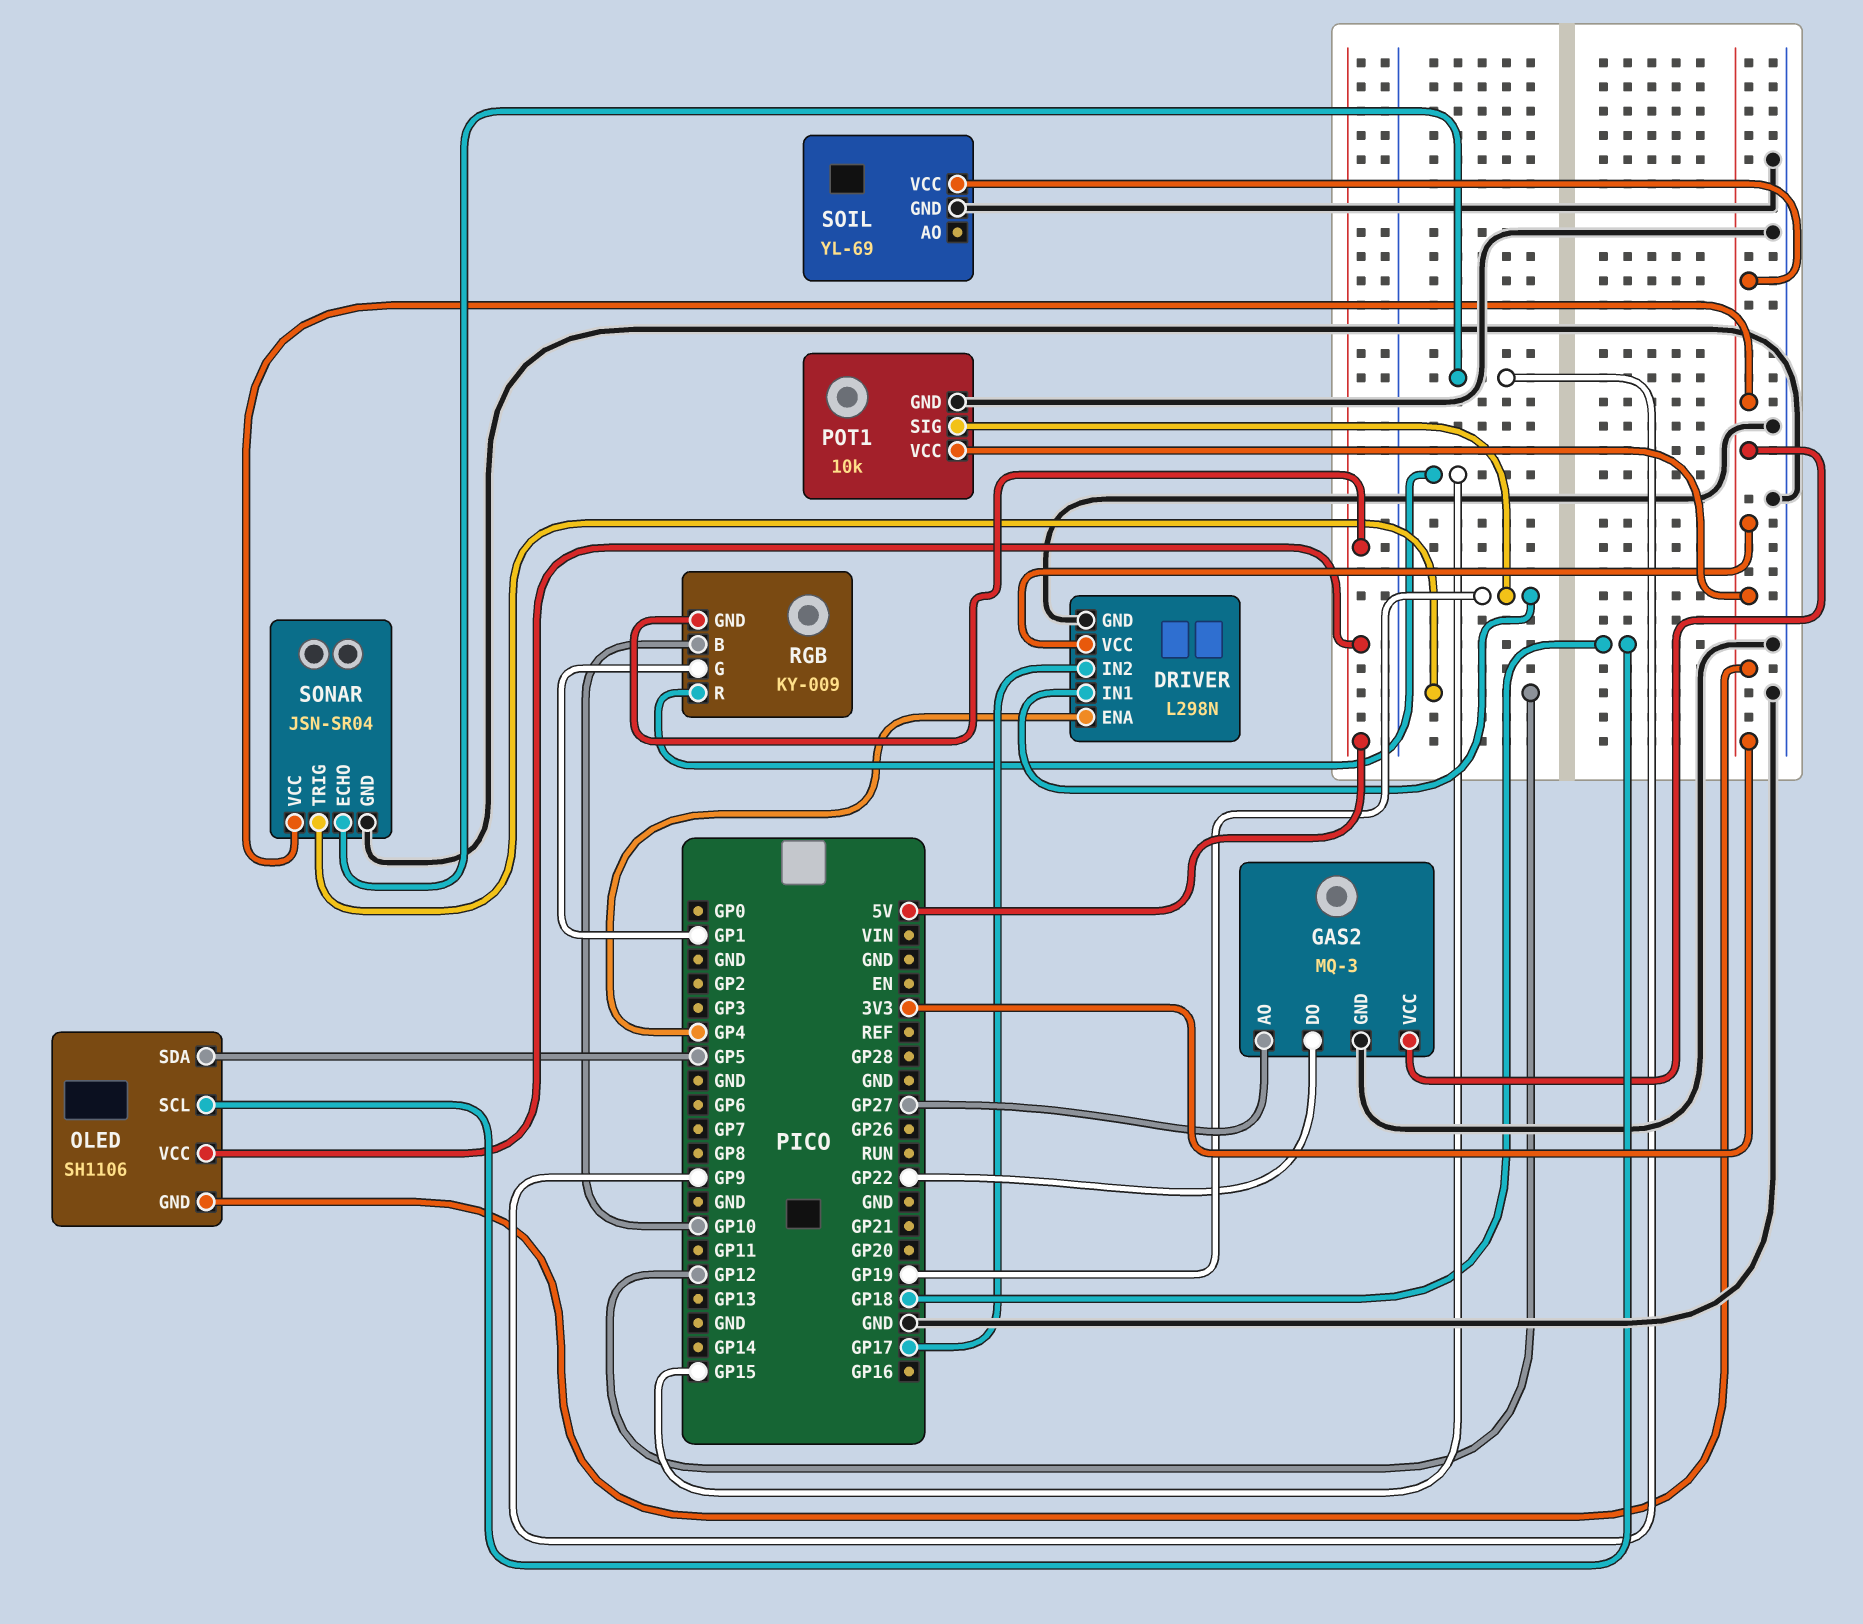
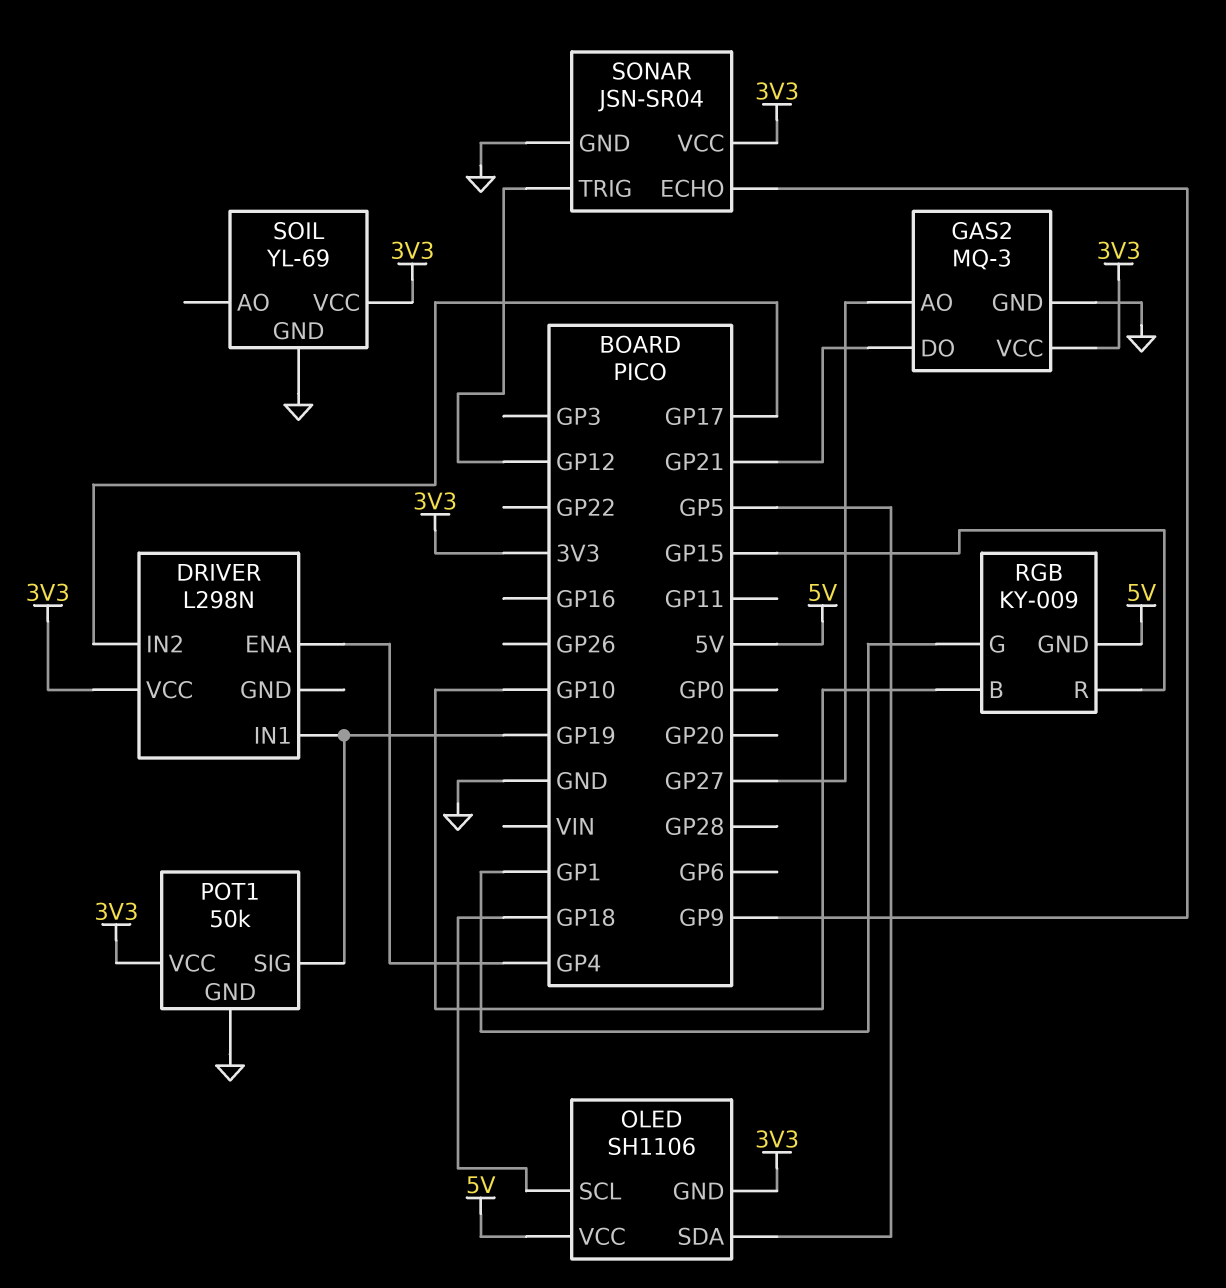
DRIVER pin GND: GND -> none
GAS2 pin DO: GP22 -> GP21
POT1: 10k -> 50k

